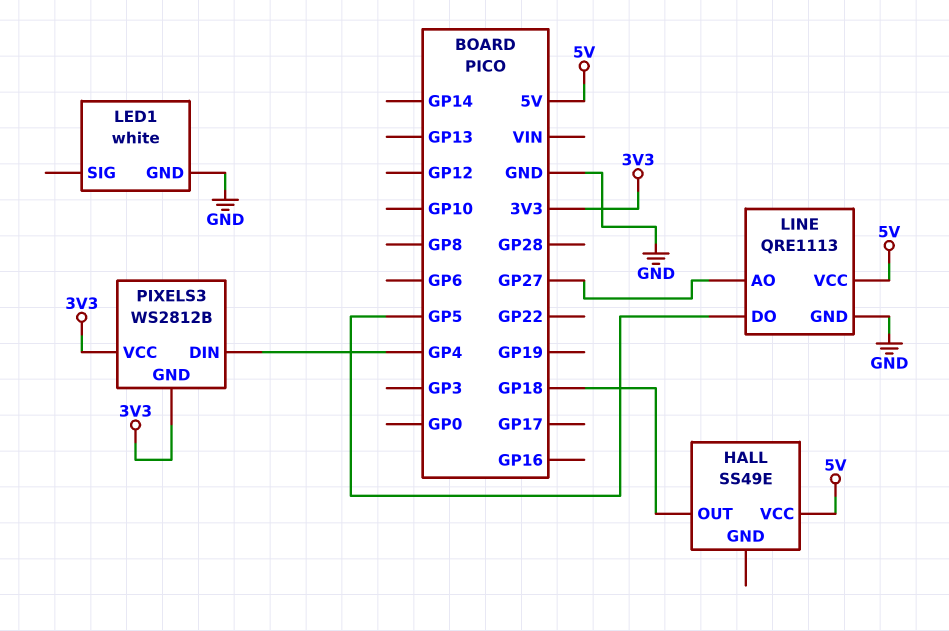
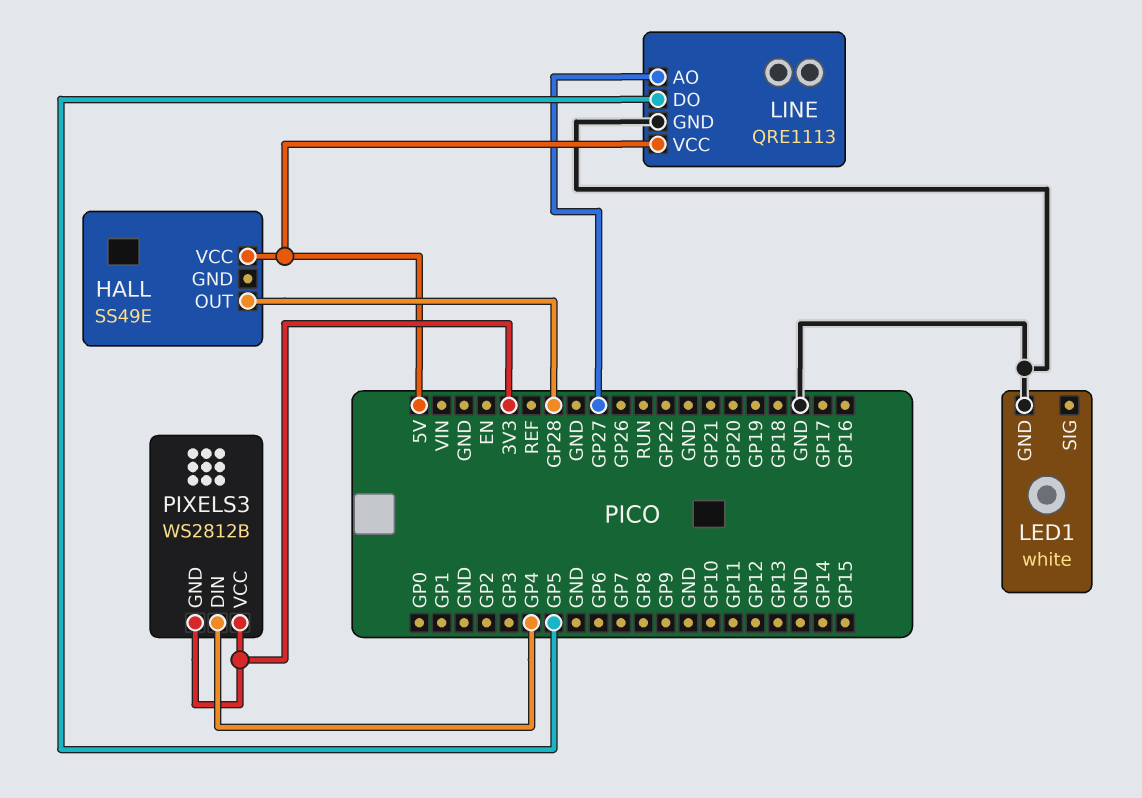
HALL pin OUT: GP18 -> GP28

